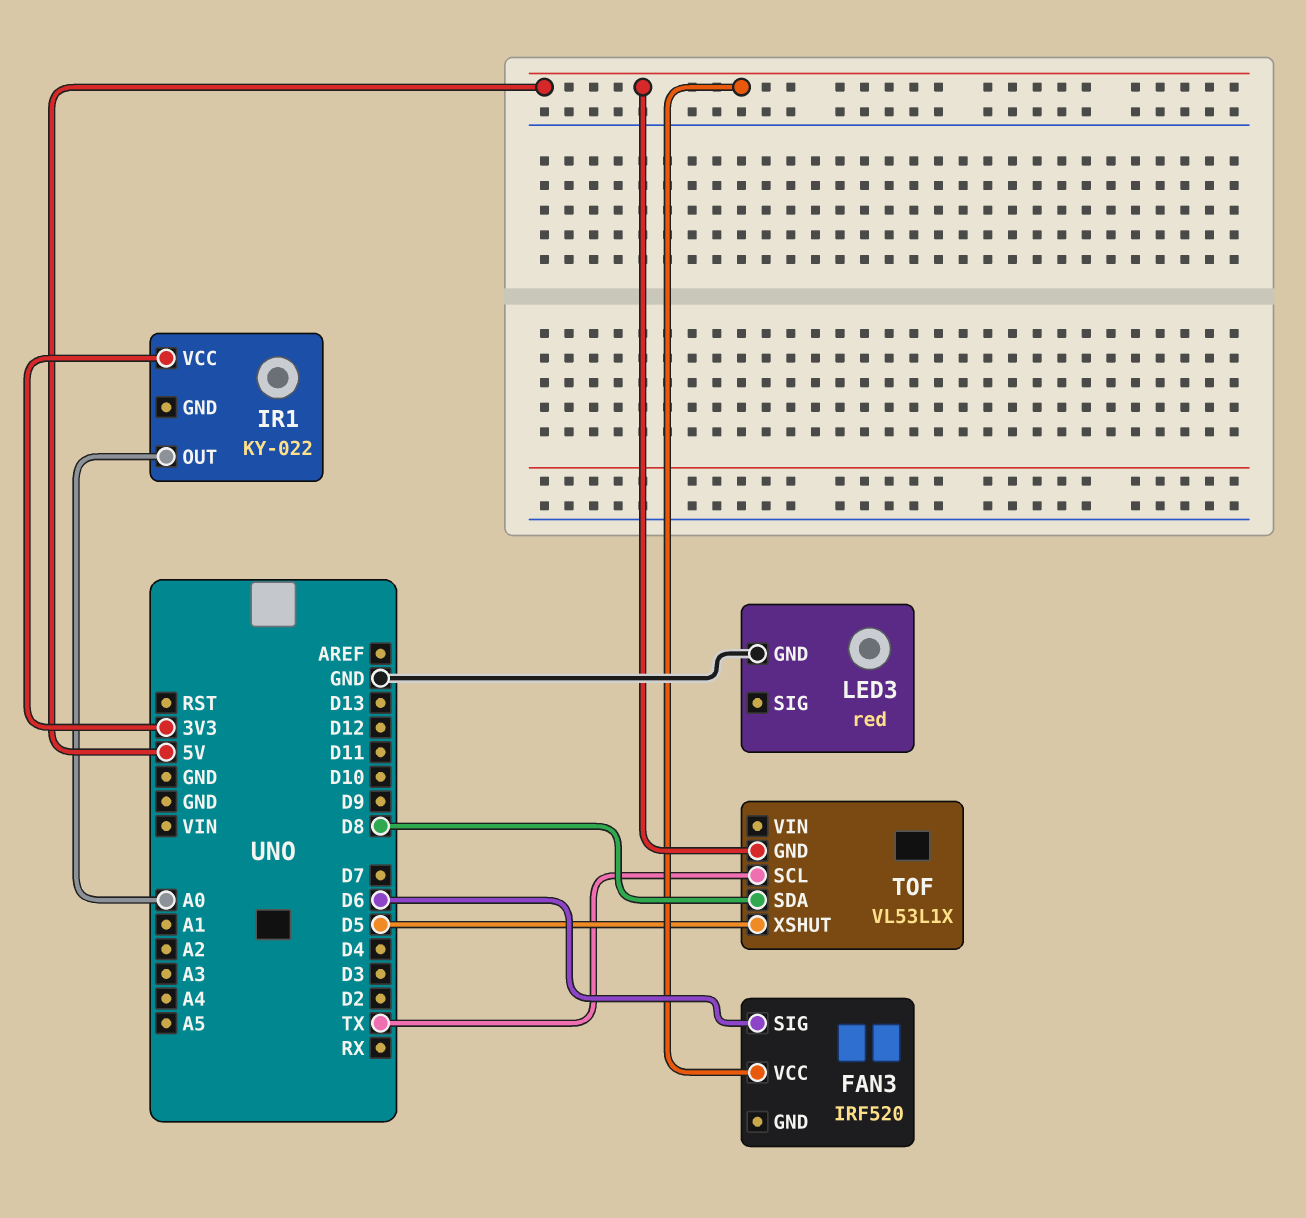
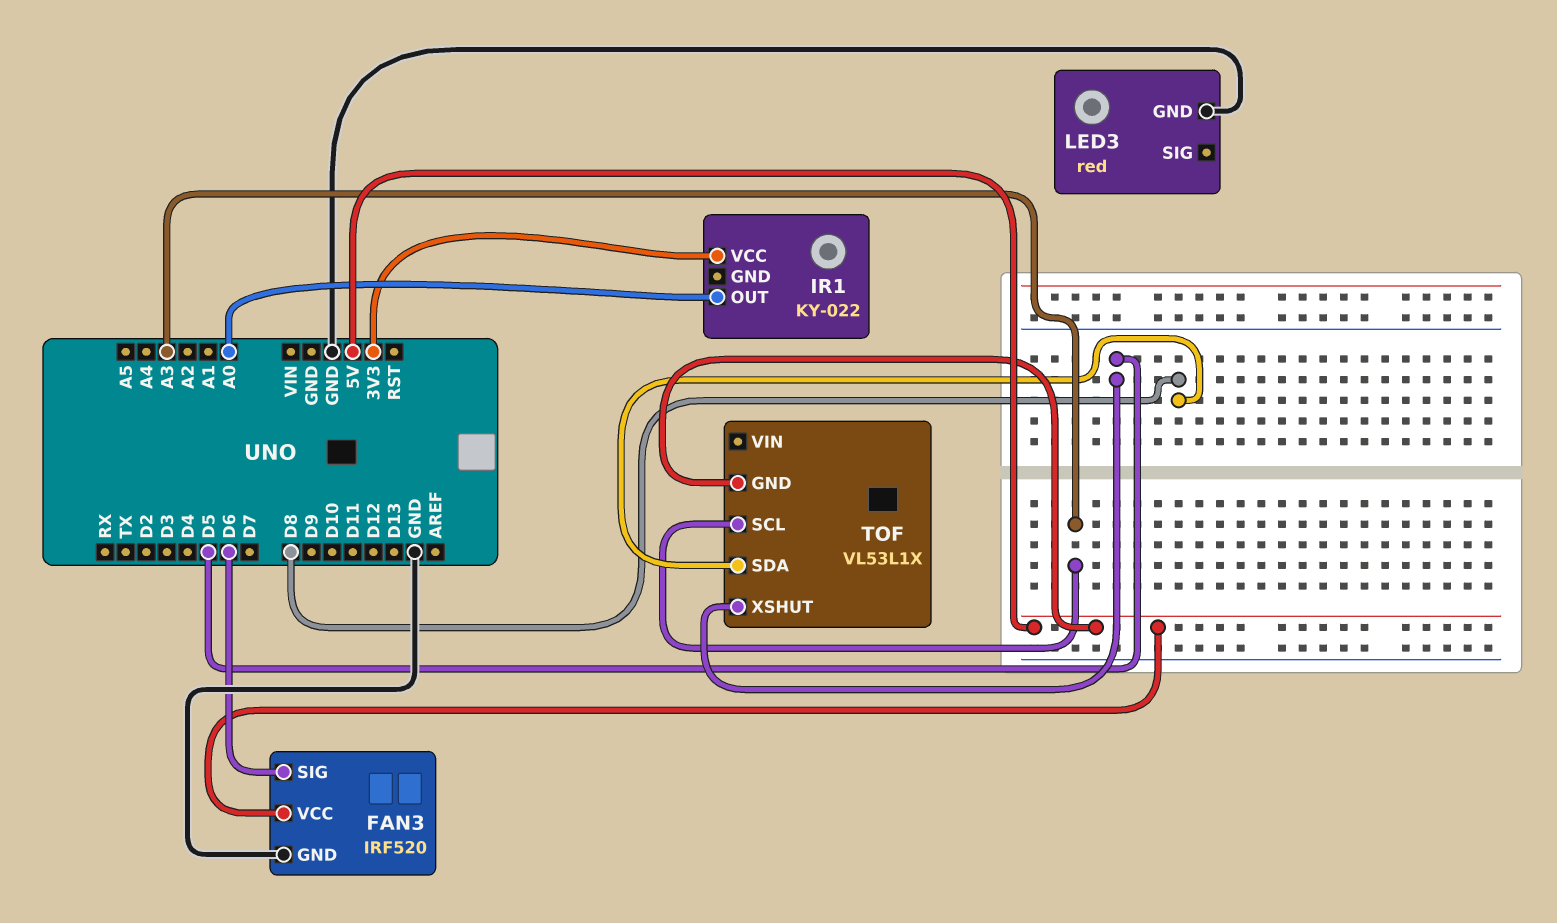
FAN3 pin GND: none -> GND
TOF pin SCL: TX -> A3

